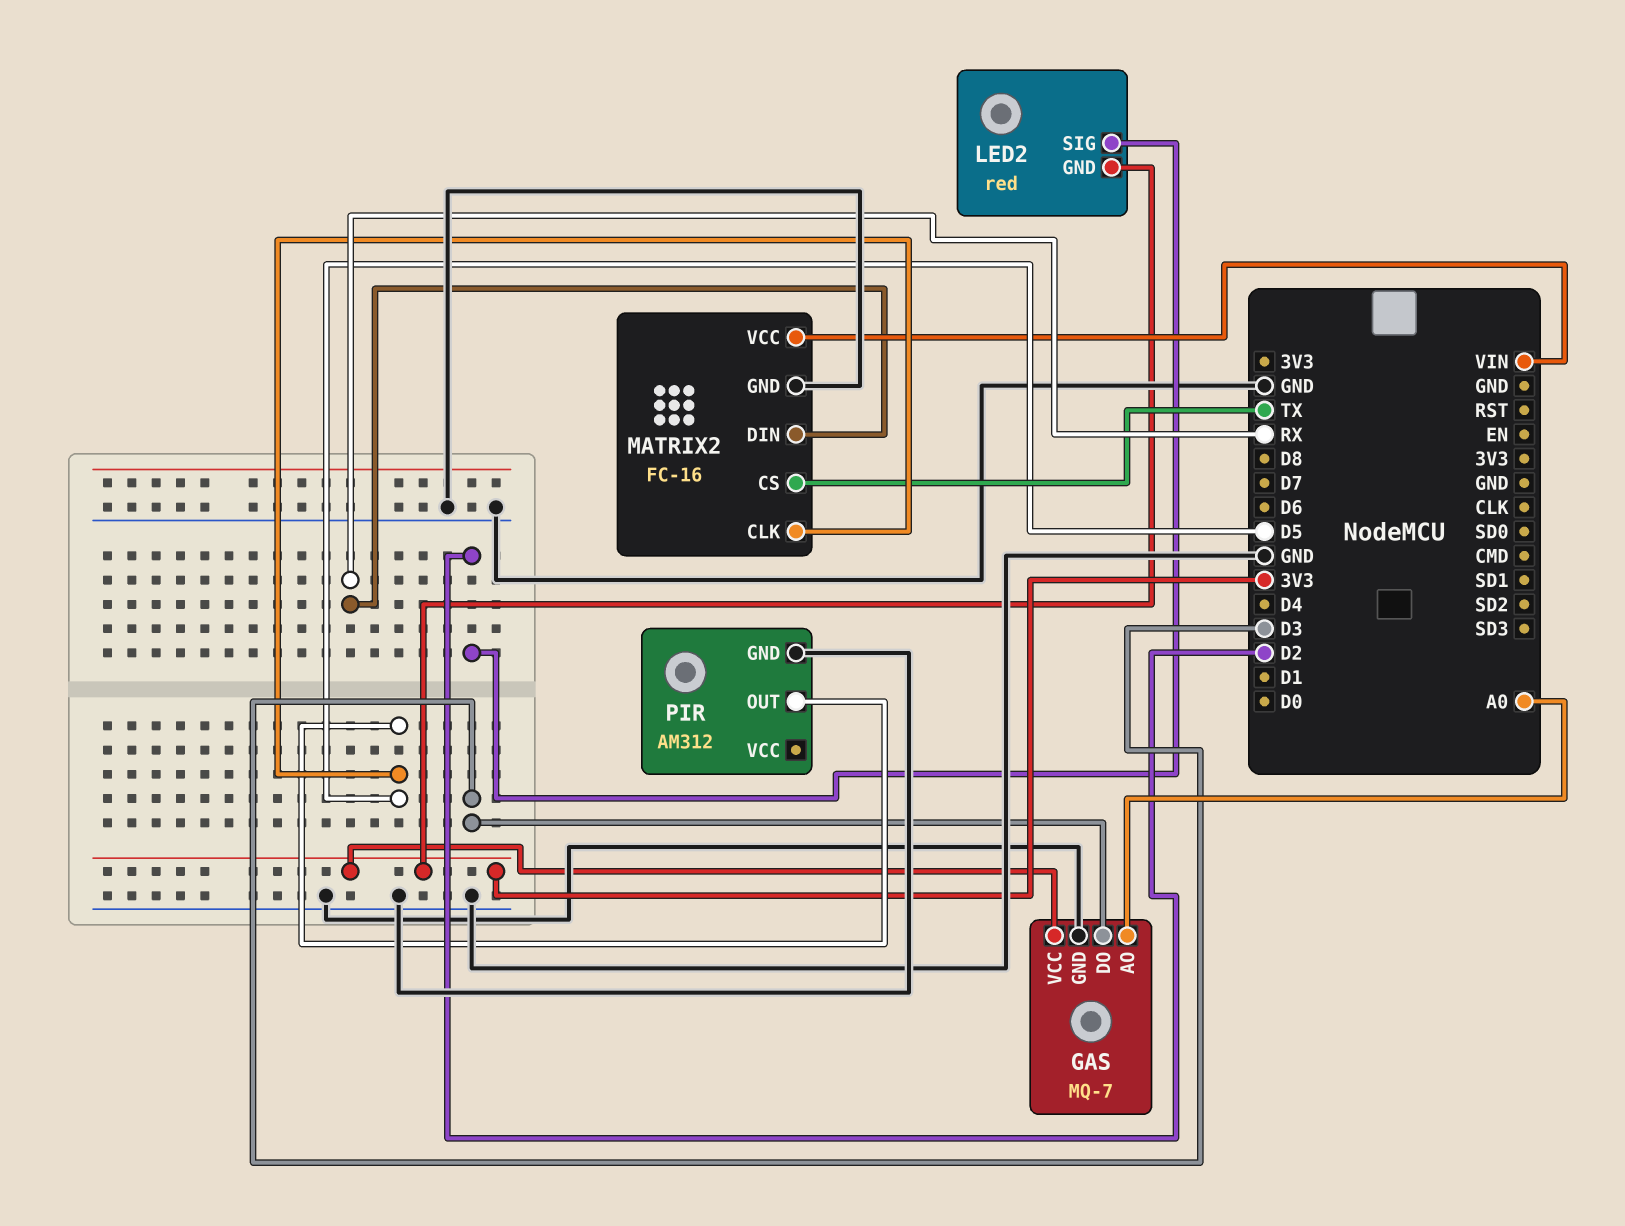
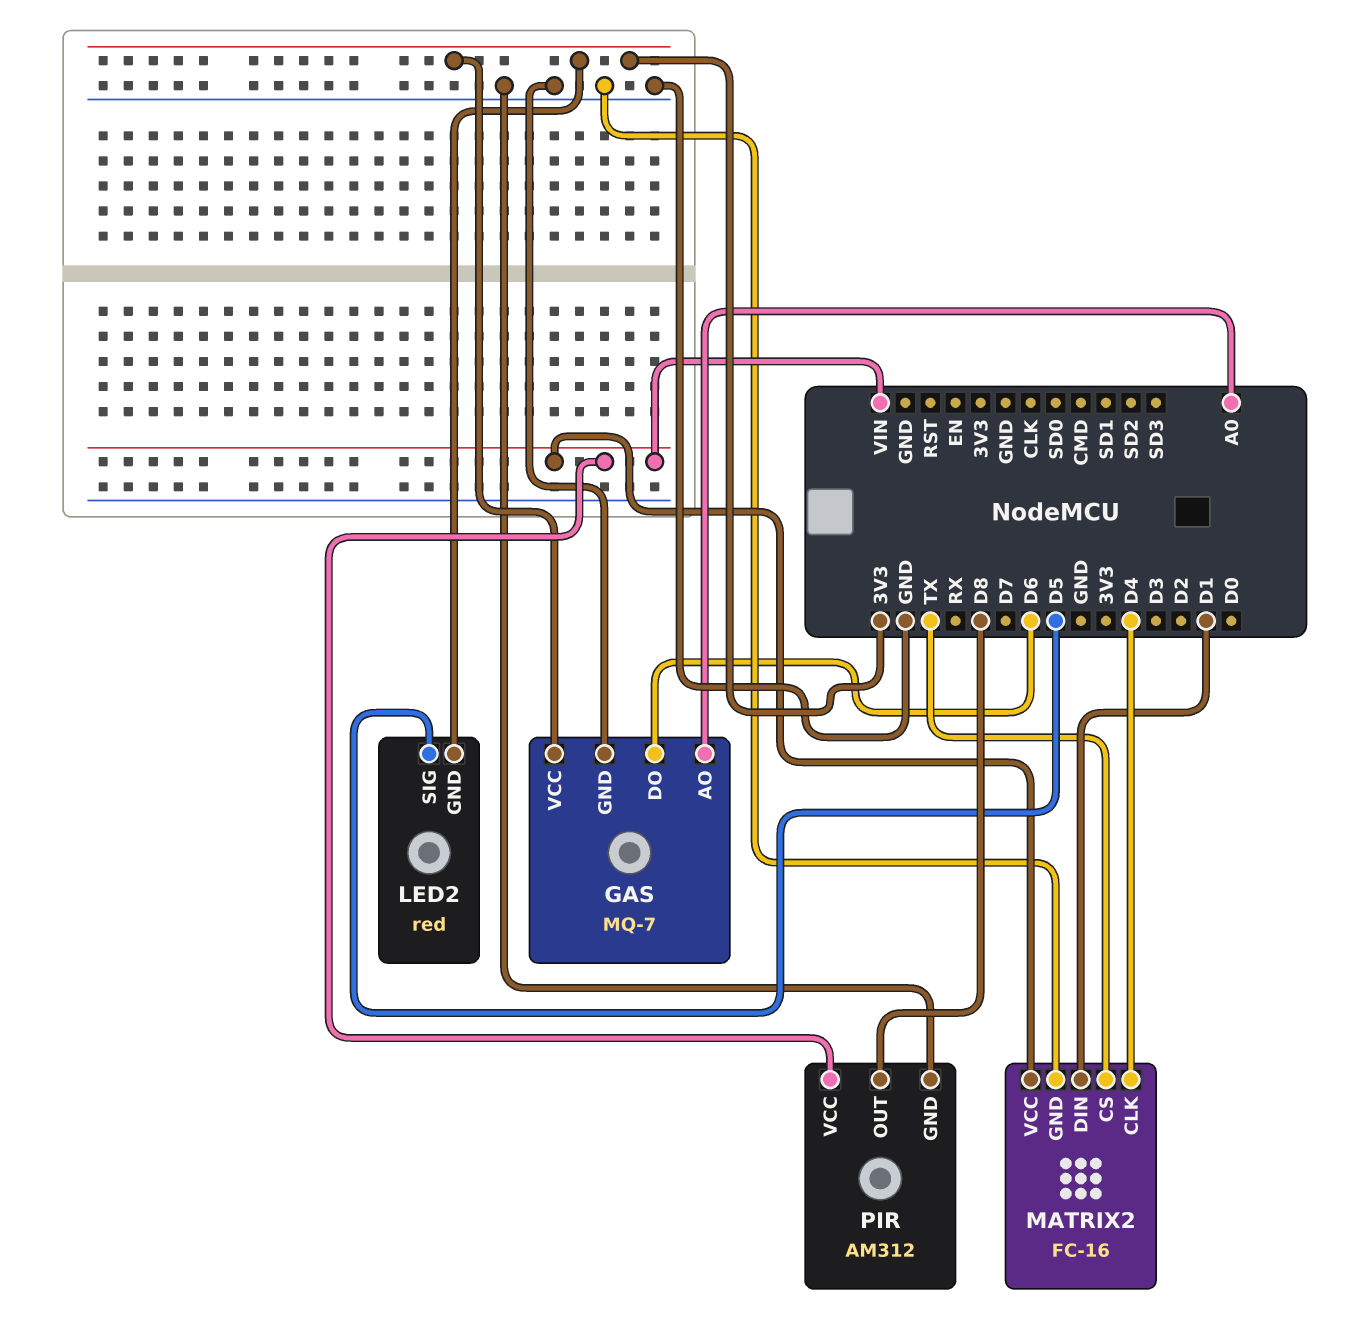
GAS pin DO: D3 -> D6
LED2 pin SIG: D2 -> D5
MATRIX2 pin CLK: D5 -> D4
MATRIX2 pin DIN: RX -> D1
PIR pin OUT: D5 -> D8
PIR pin VCC: none -> VIN

